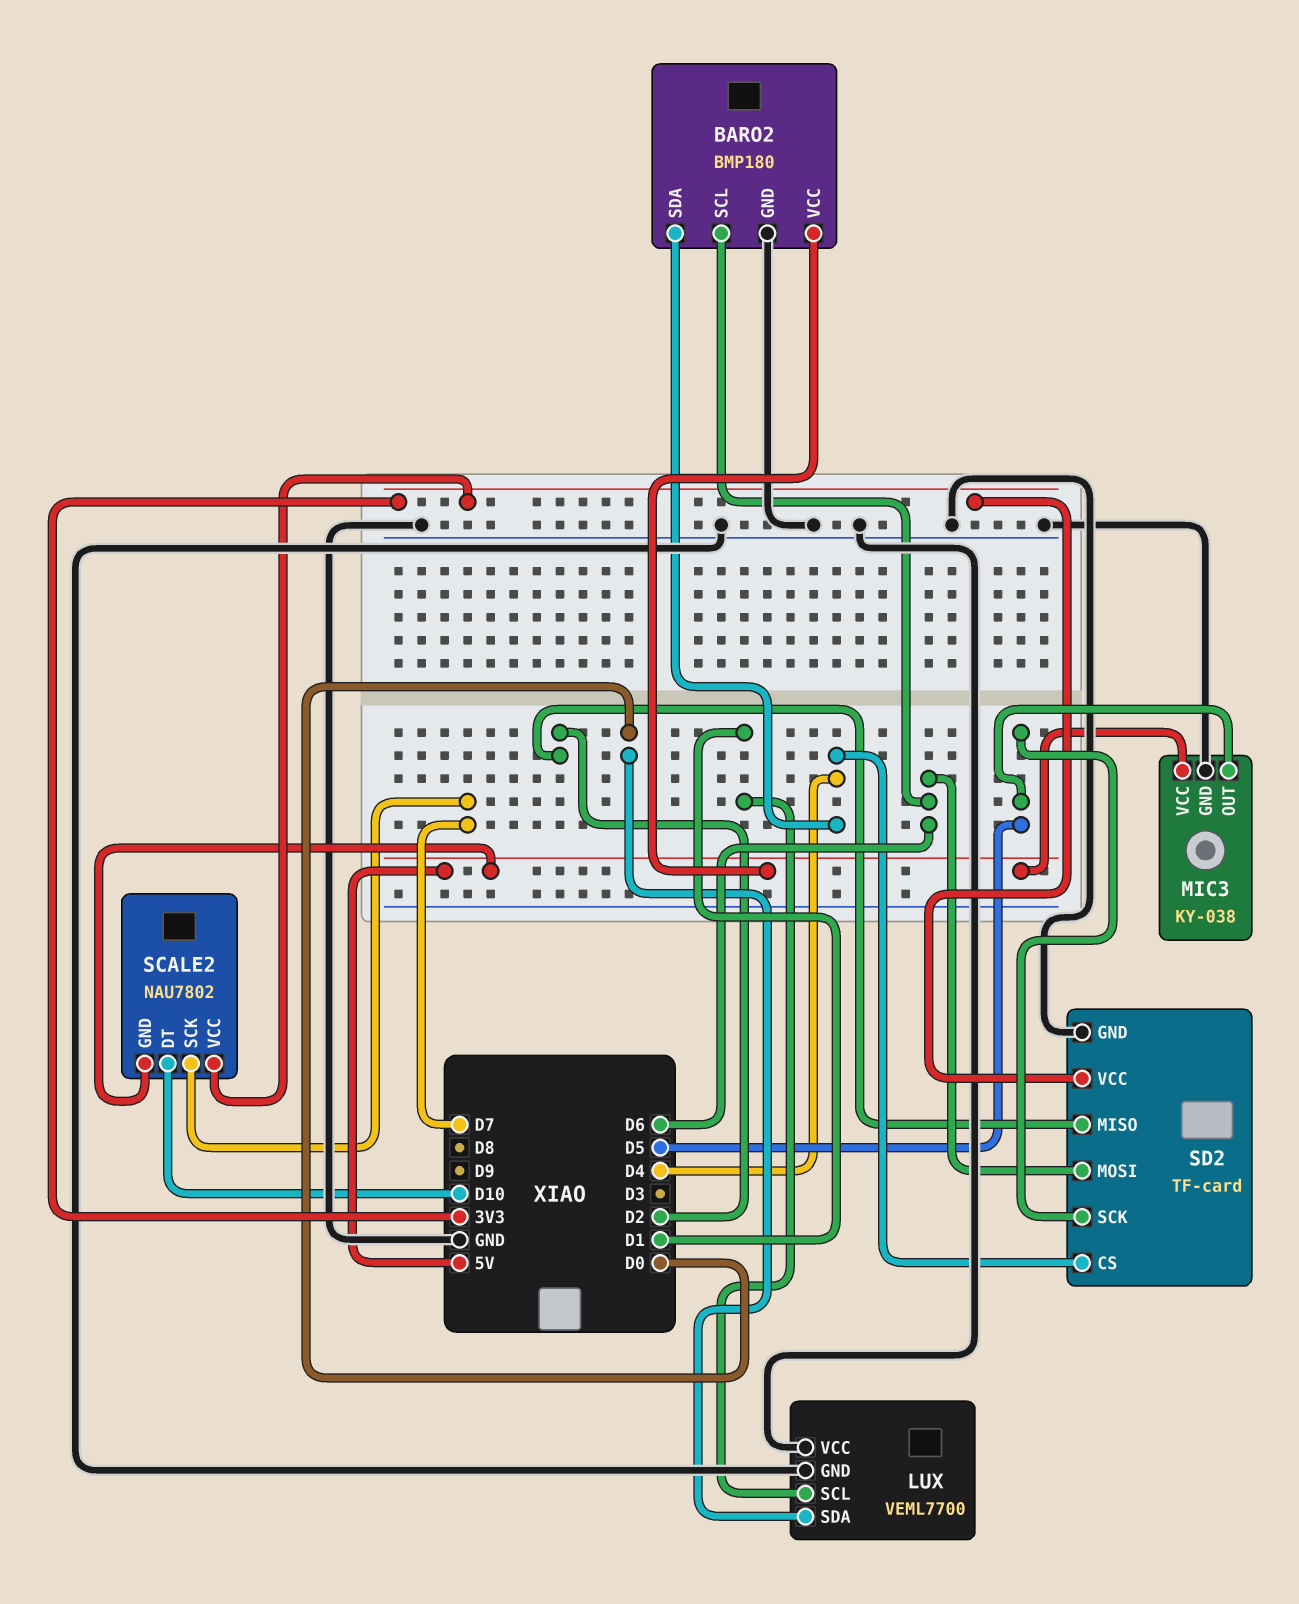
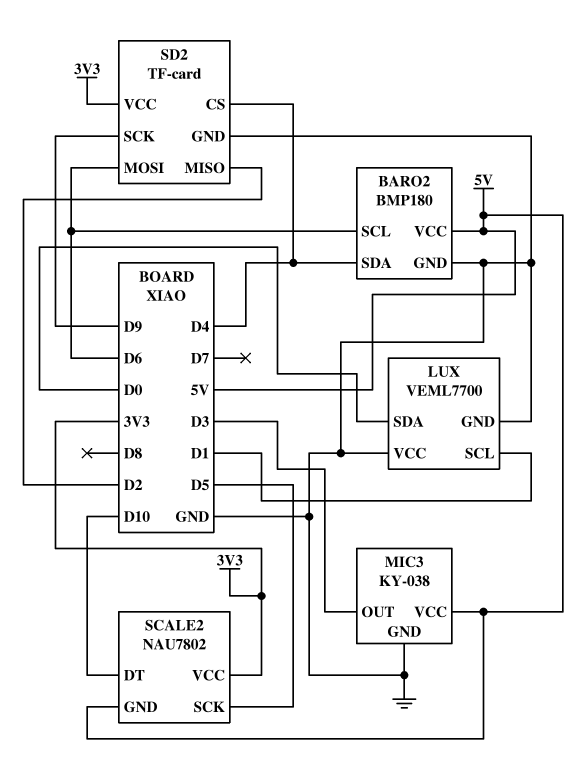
MIC3 pin OUT: D5 -> D3
SCALE2 pin SCK: D7 -> D5
SD2 pin SCK: D5 -> D9

